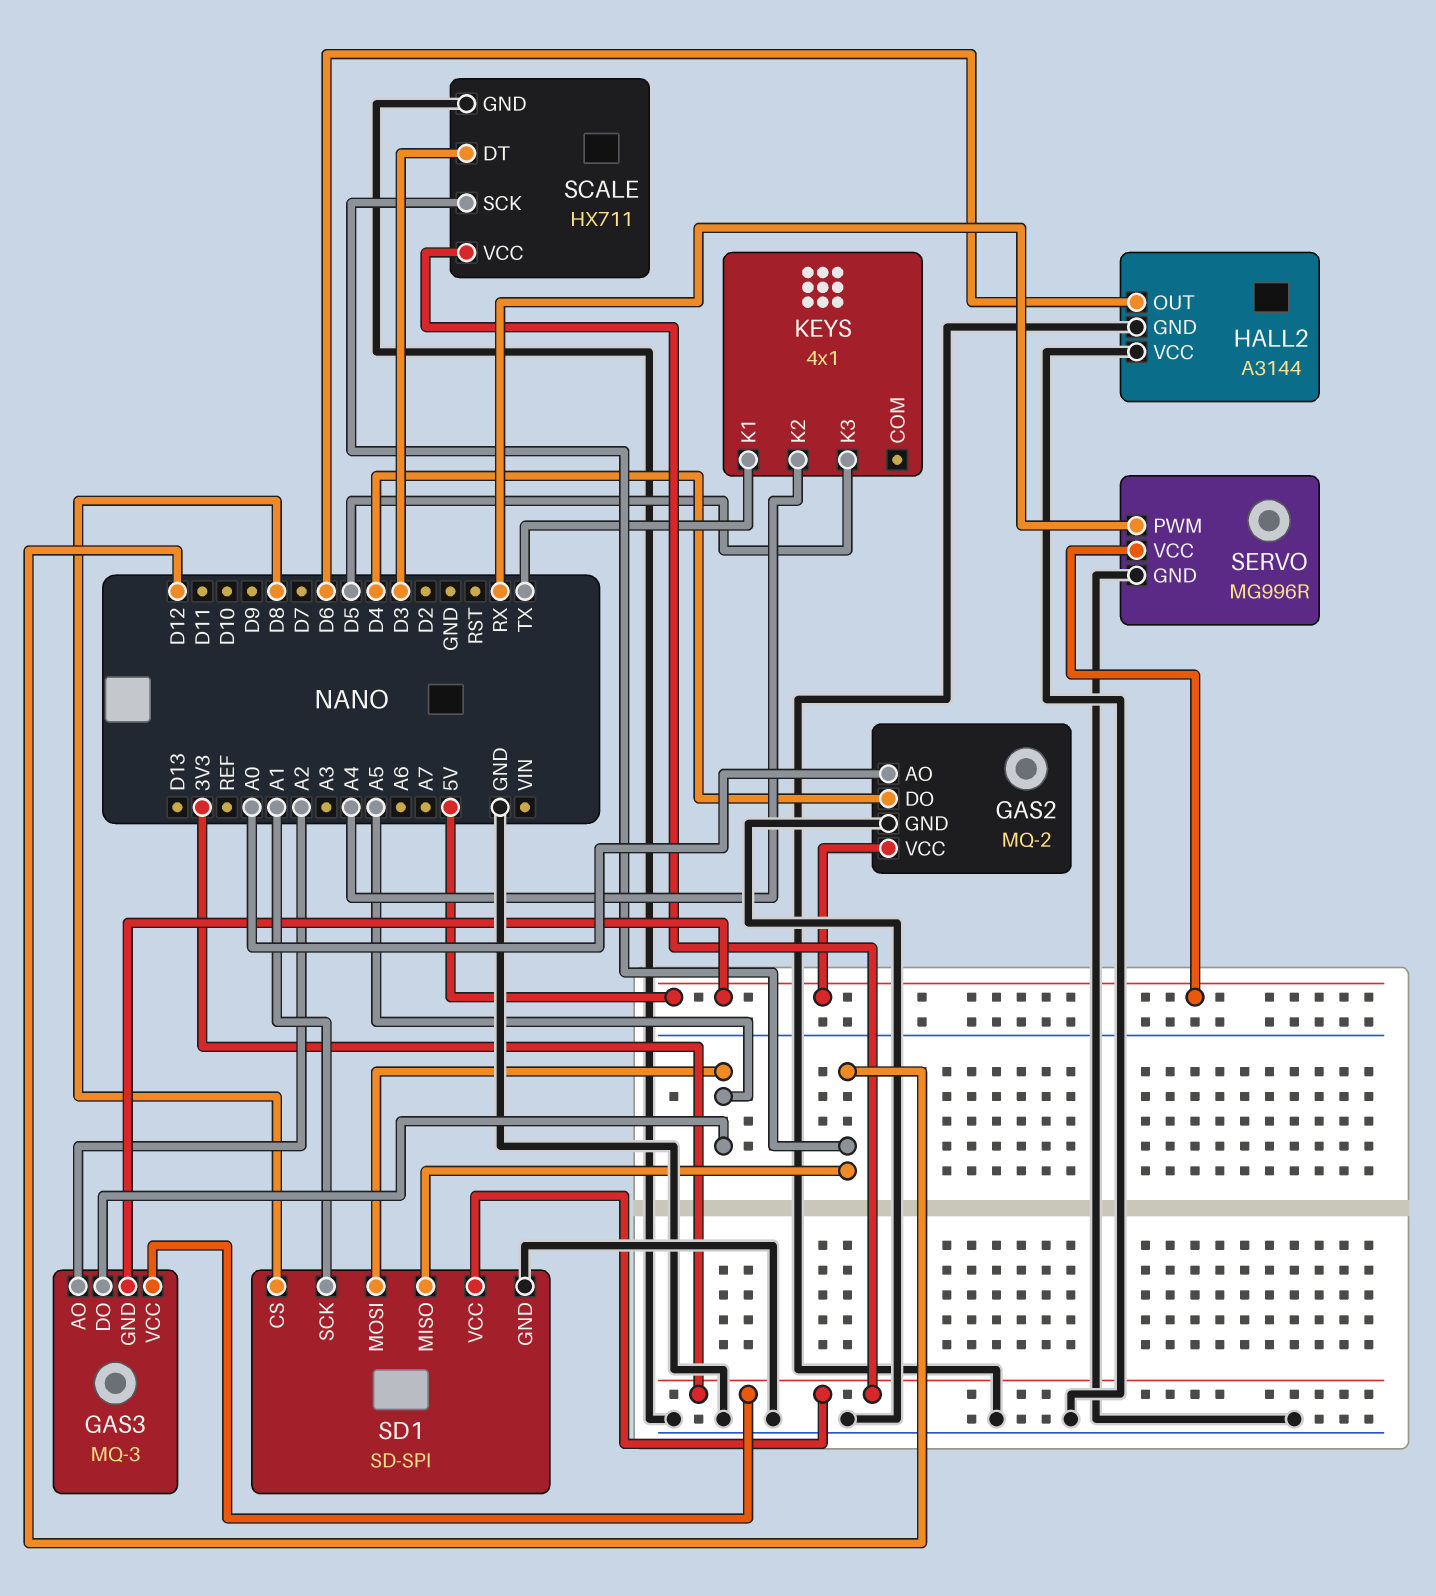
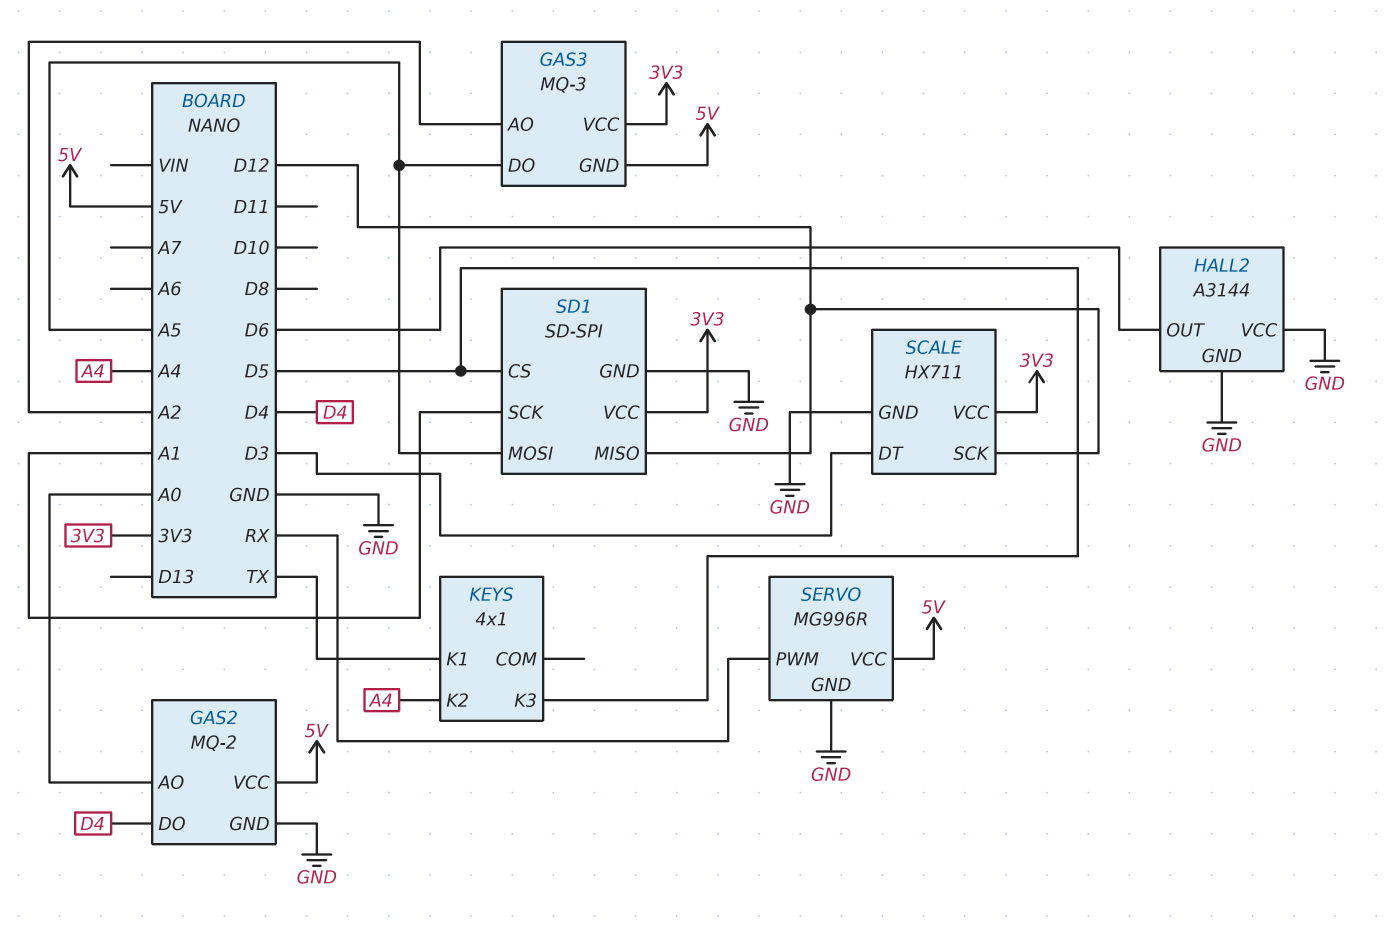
SD1 pin CS: D8 -> D5

